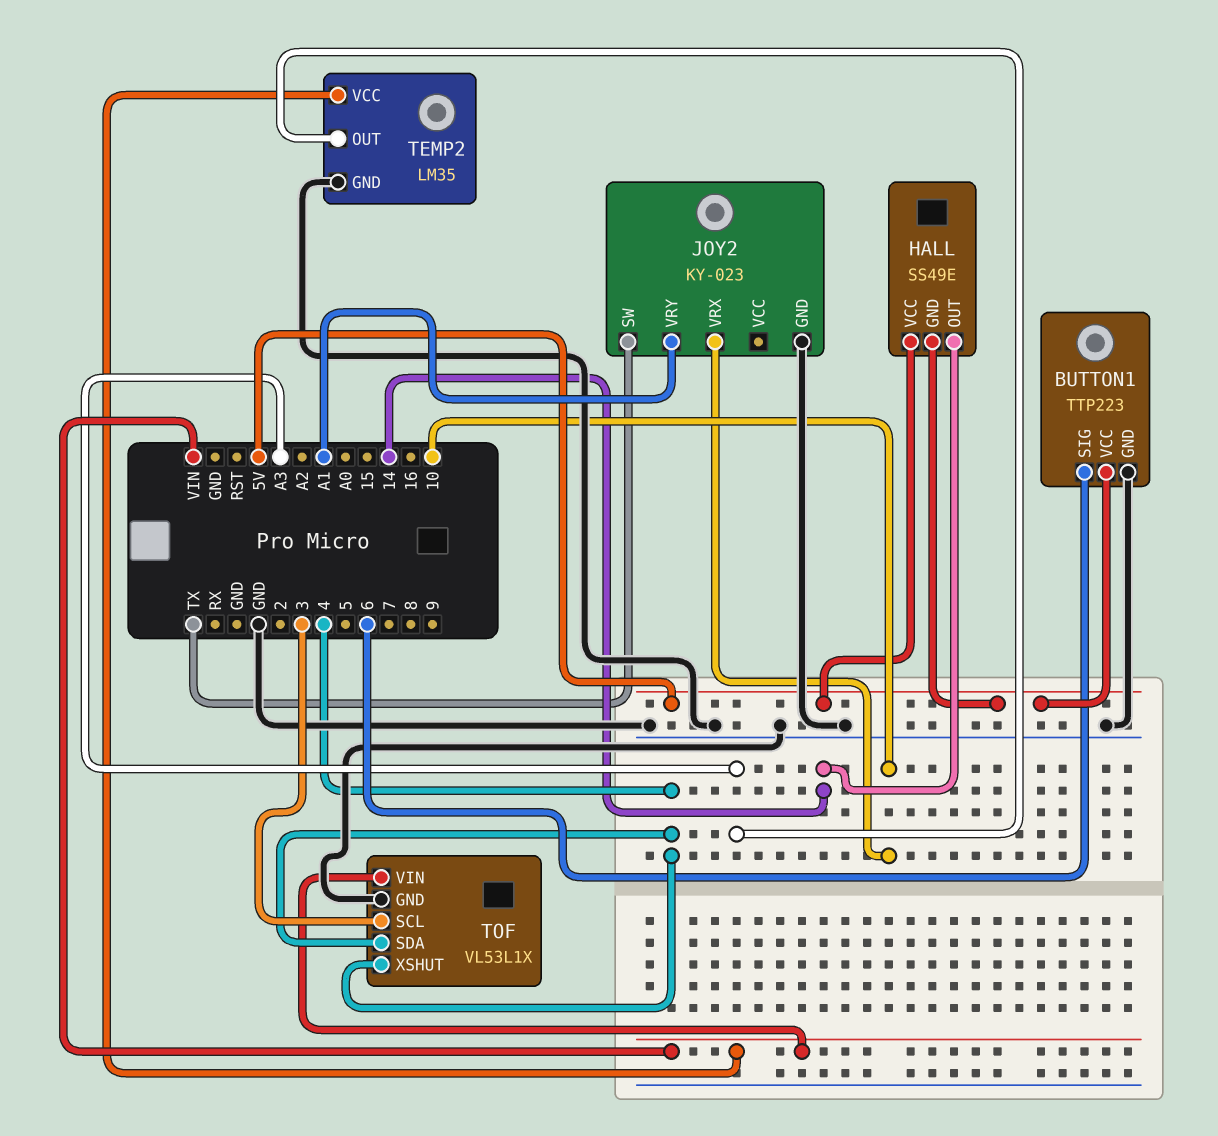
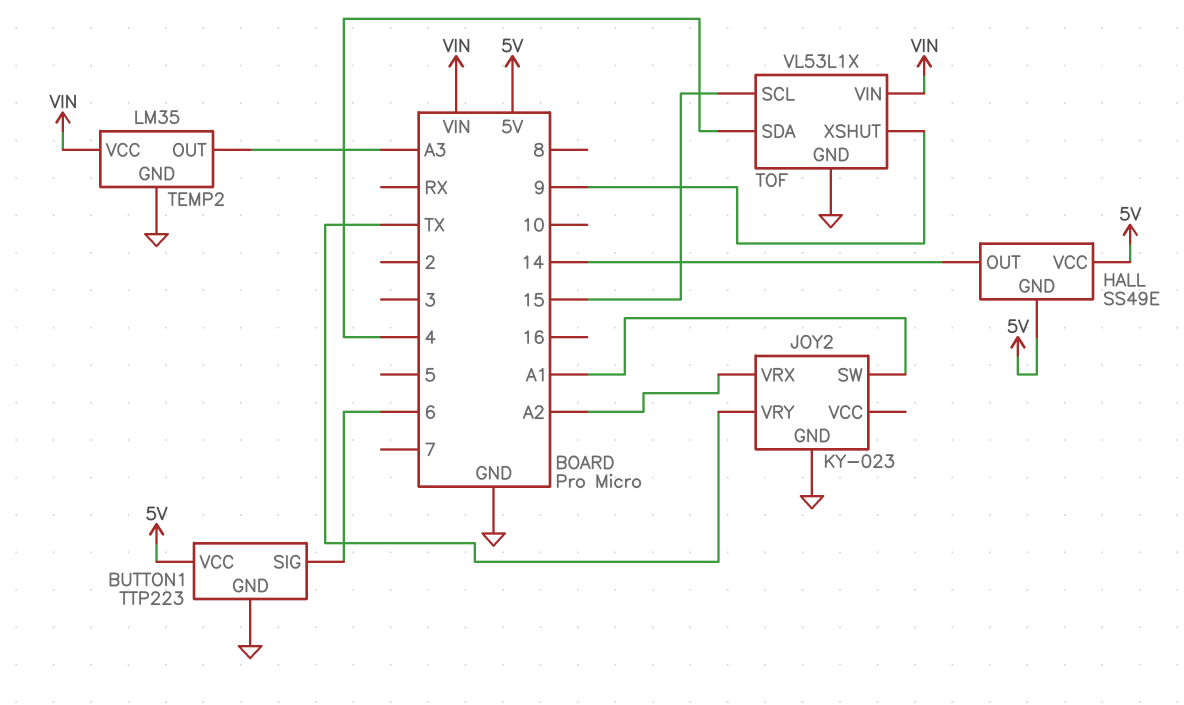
JOY2 pin SW: TX -> A1
JOY2 pin VRX: 10 -> A2
JOY2 pin VRY: A1 -> TX
TOF pin SCL: 3 -> 15
TOF pin XSHUT: 4 -> 9

